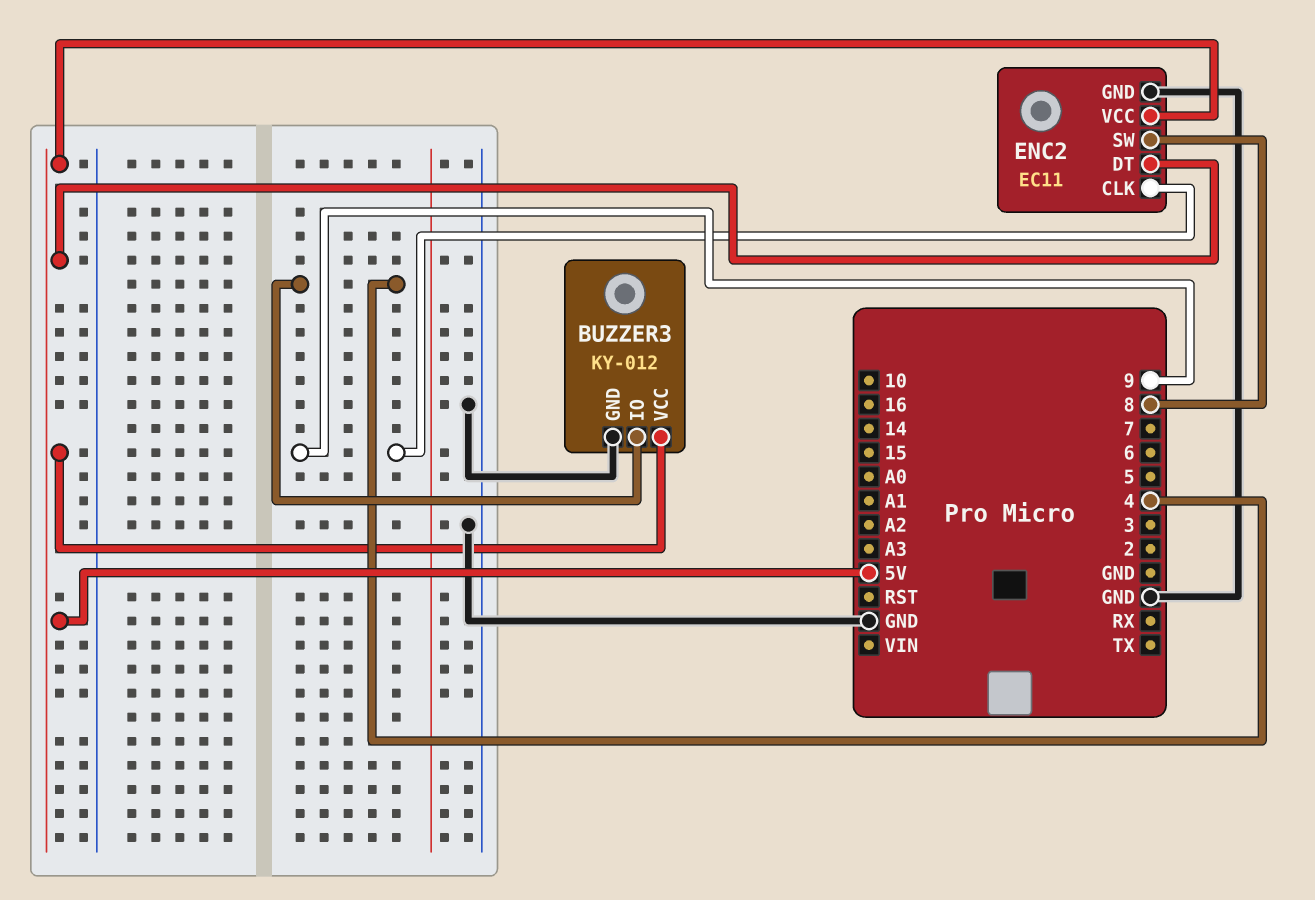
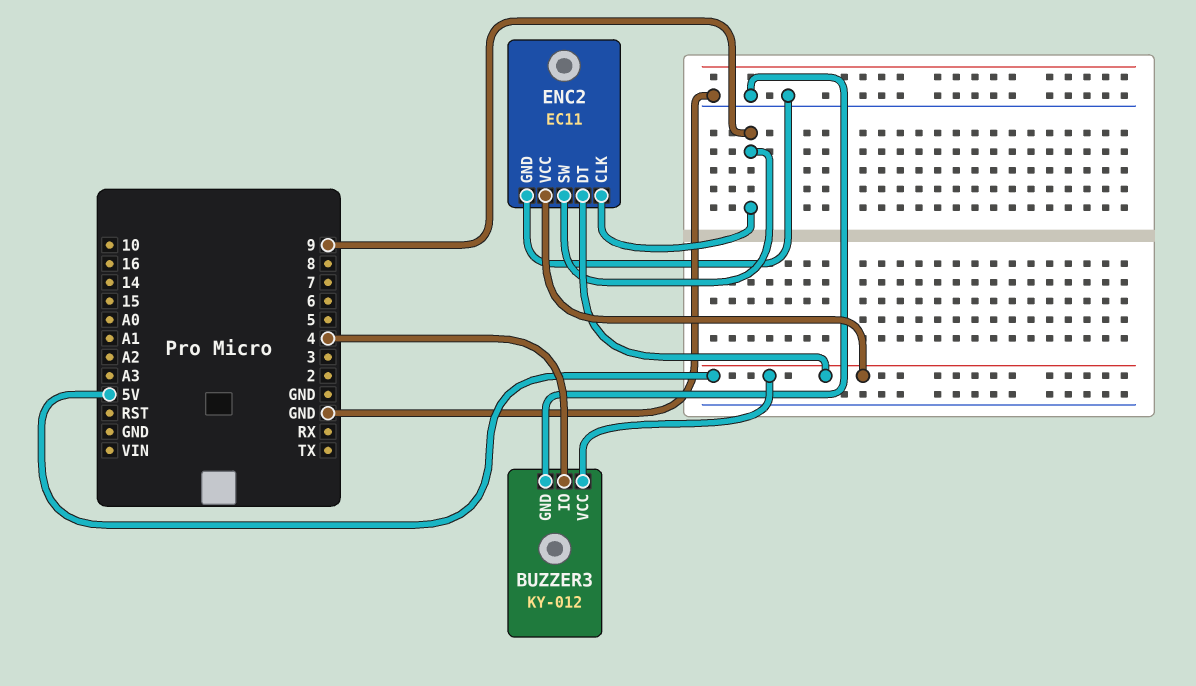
ENC2 pin SW: 8 -> 9

